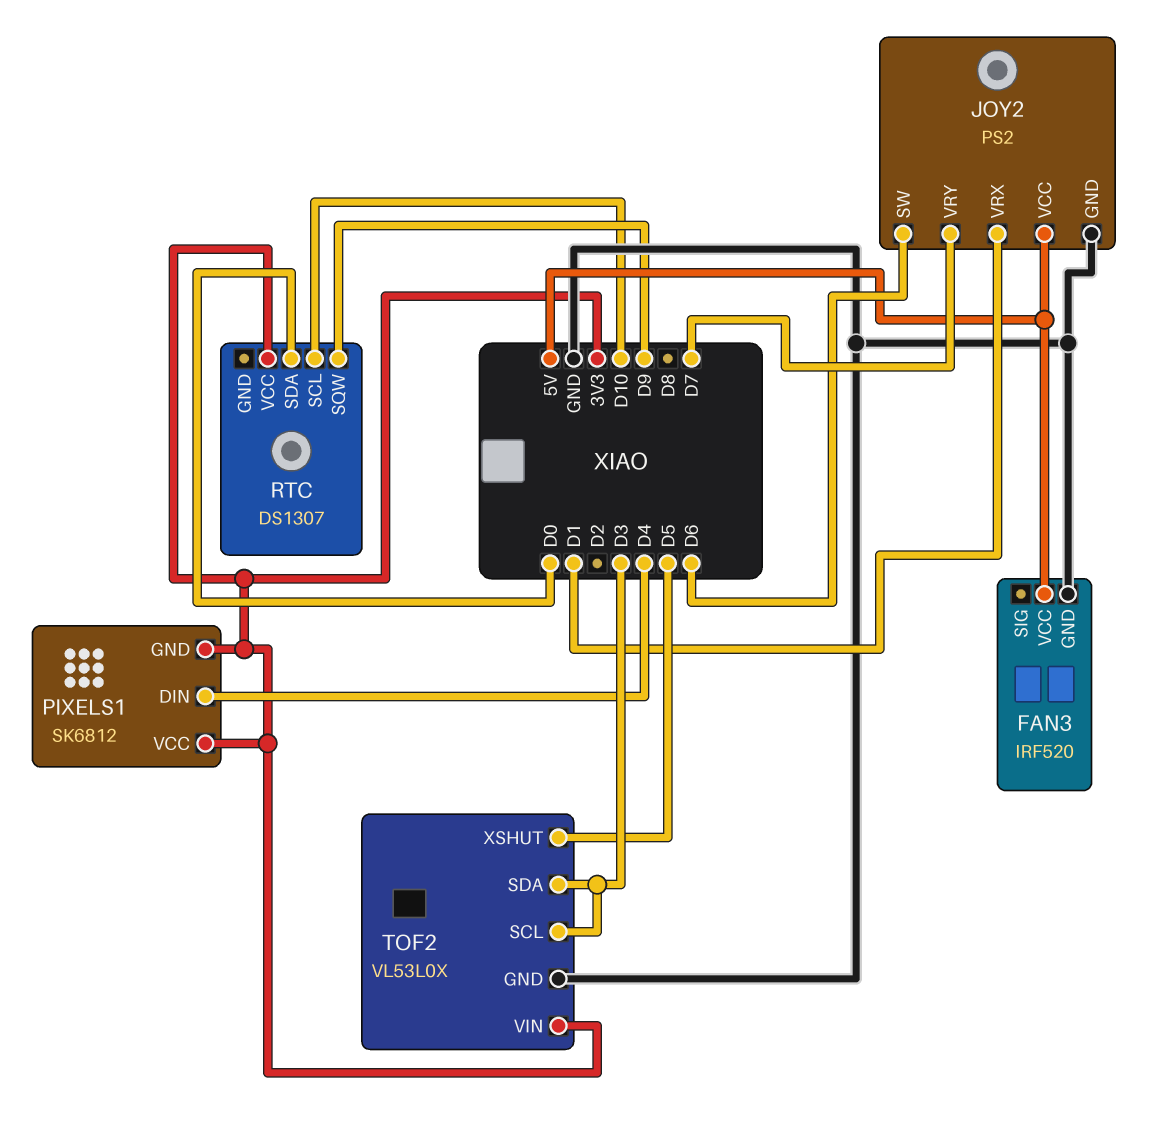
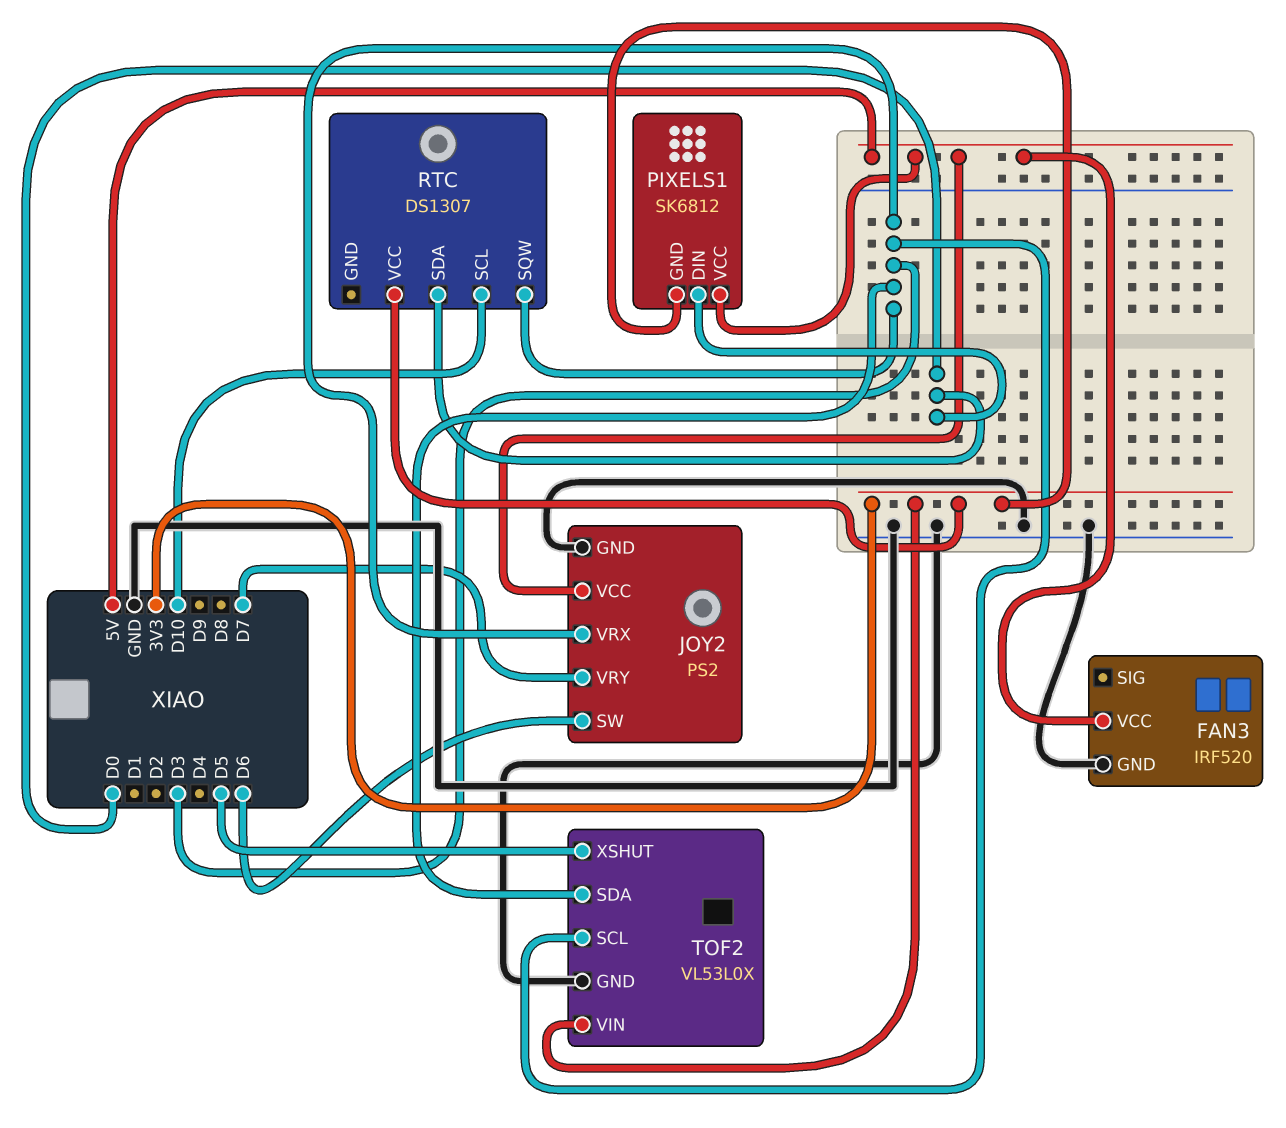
JOY2 pin VRX: D1 -> D3
PIXELS1 pin DIN: D4 -> D0
PIXELS1 pin VCC: 3V3 -> 5V
RTC pin SQW: D9 -> D3

